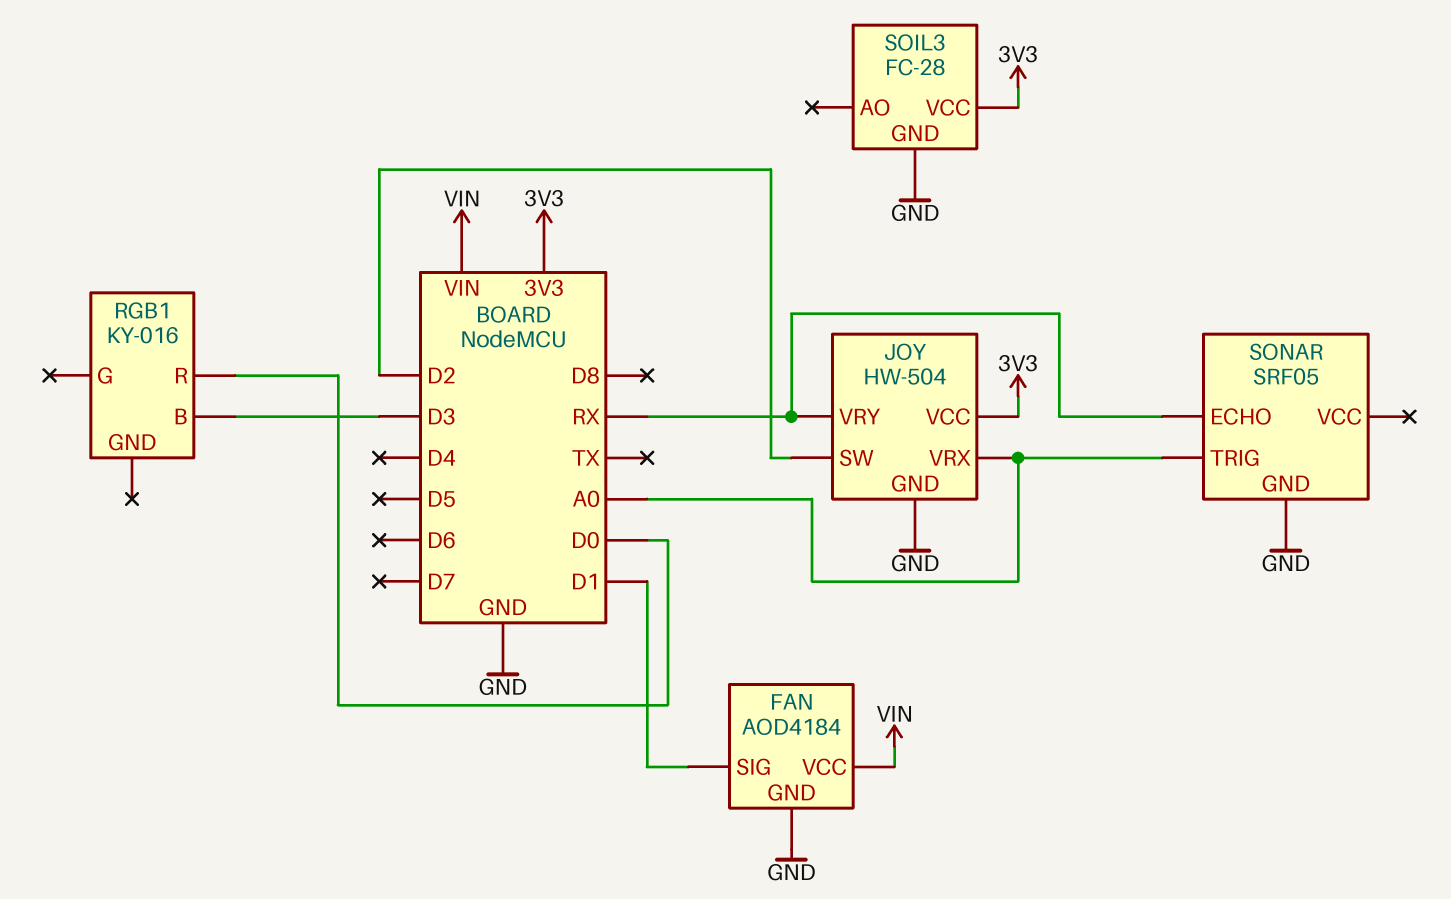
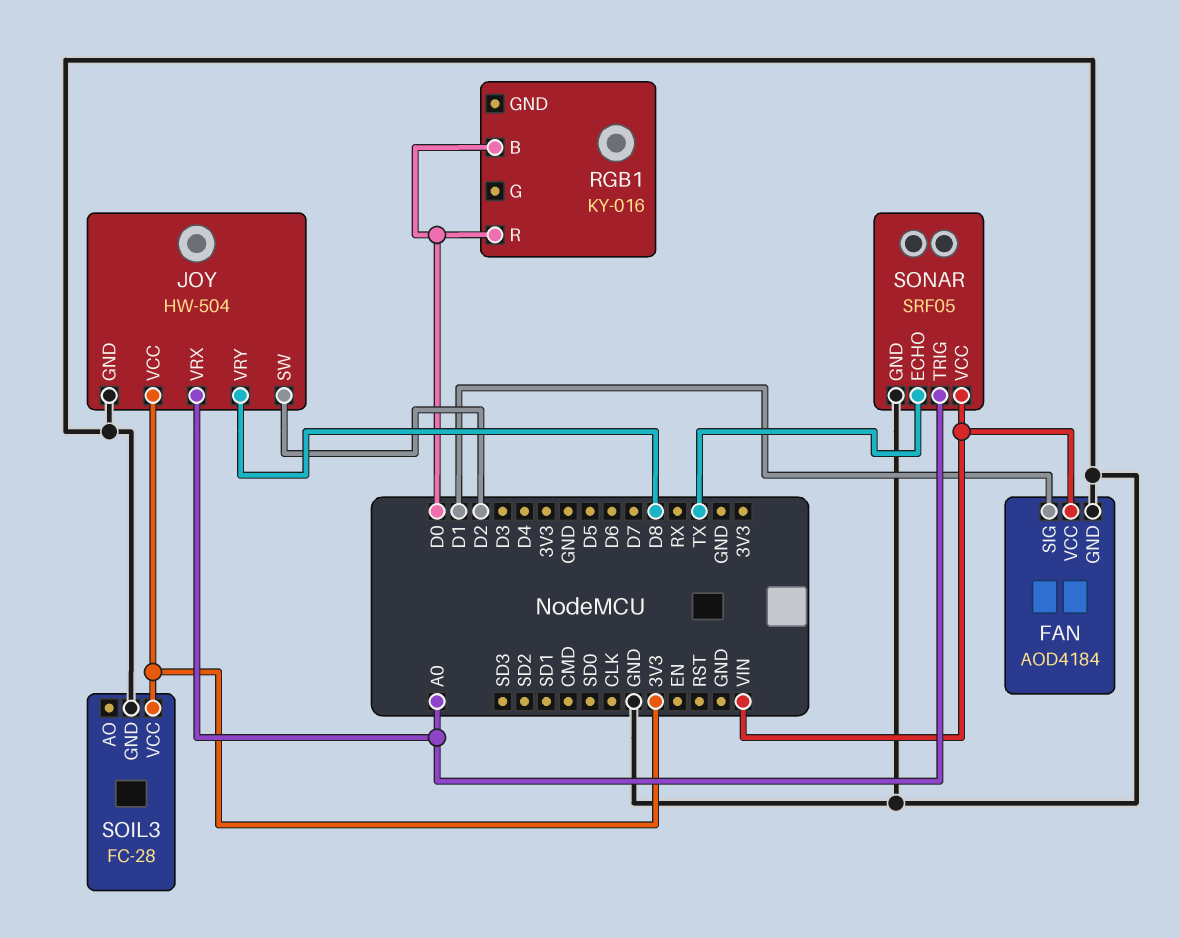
JOY pin VRY: RX -> D8
RGB1 pin B: D3 -> D0
SONAR pin ECHO: RX -> TX
SONAR pin VCC: none -> VIN

